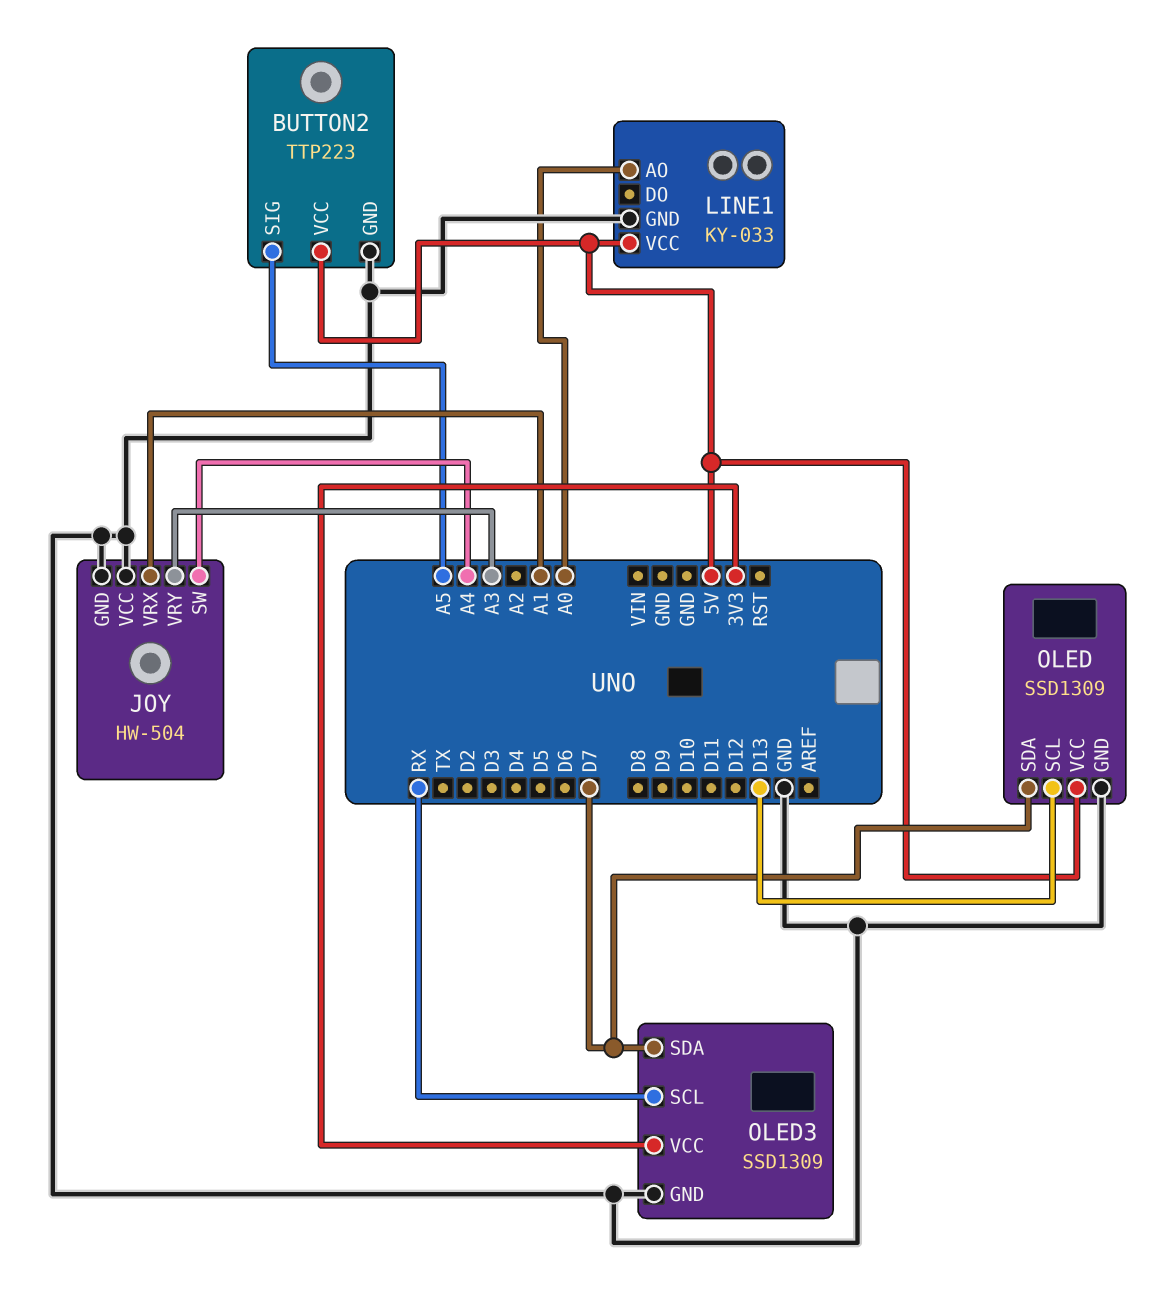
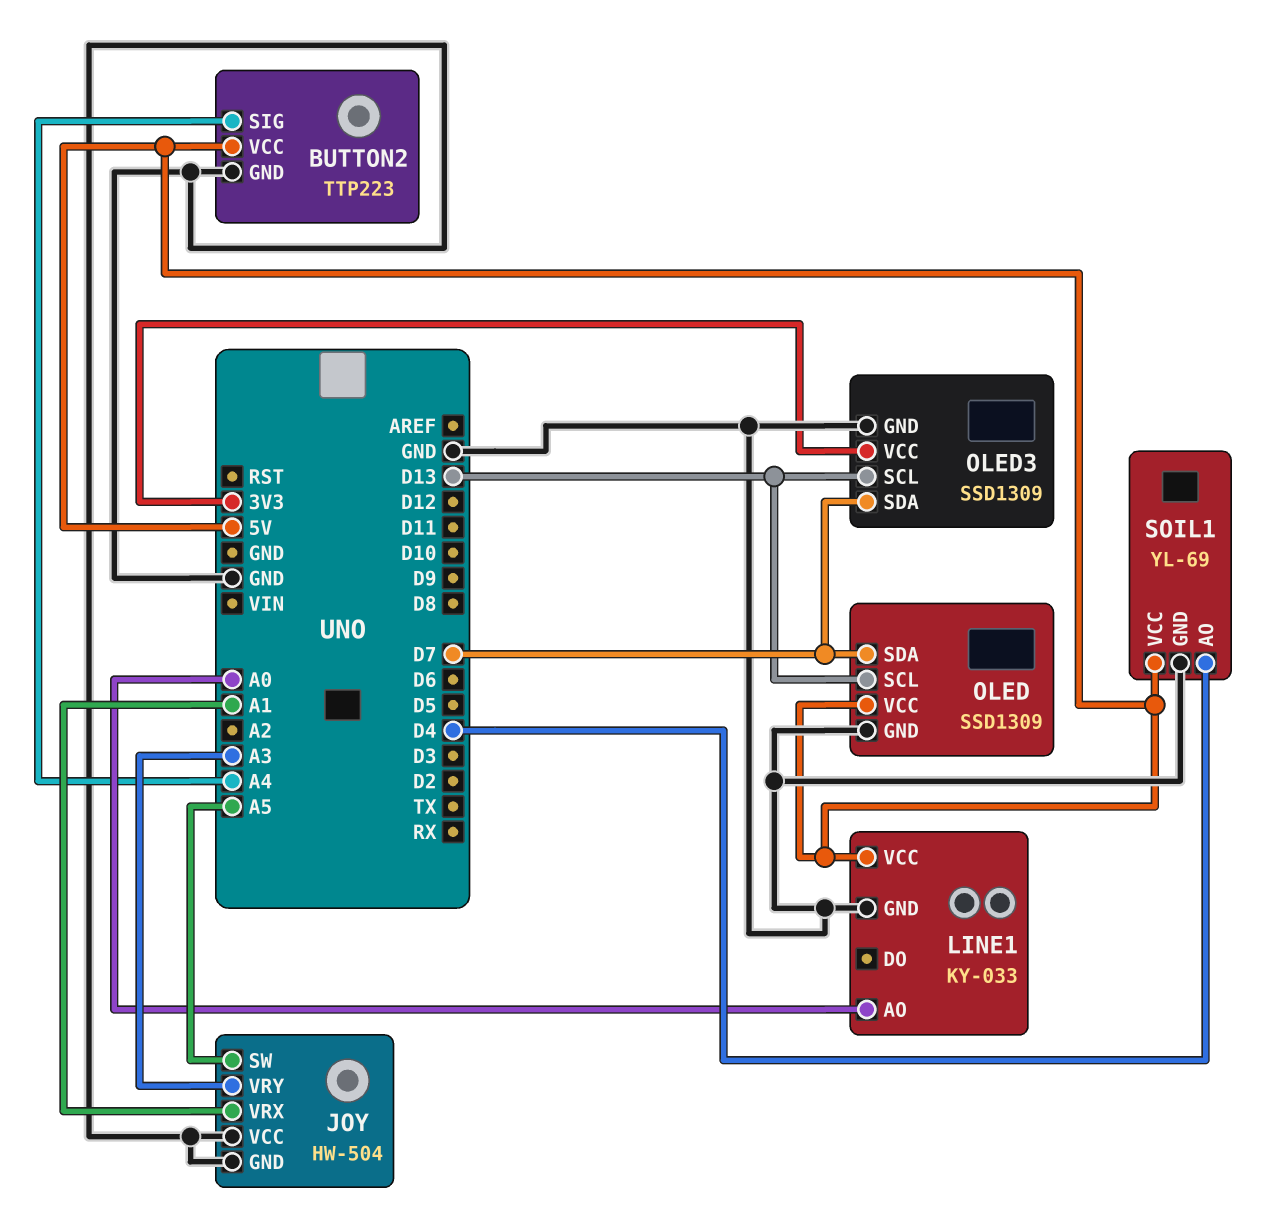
BUTTON2 pin SIG: A5 -> A4
JOY pin SW: A4 -> A5
OLED3 pin SCL: RX -> D13
SOIL1: none -> YL-69
SOIL1 pin AO: none -> D4
SOIL1 pin GND: none -> GND
SOIL1 pin VCC: none -> 5V

